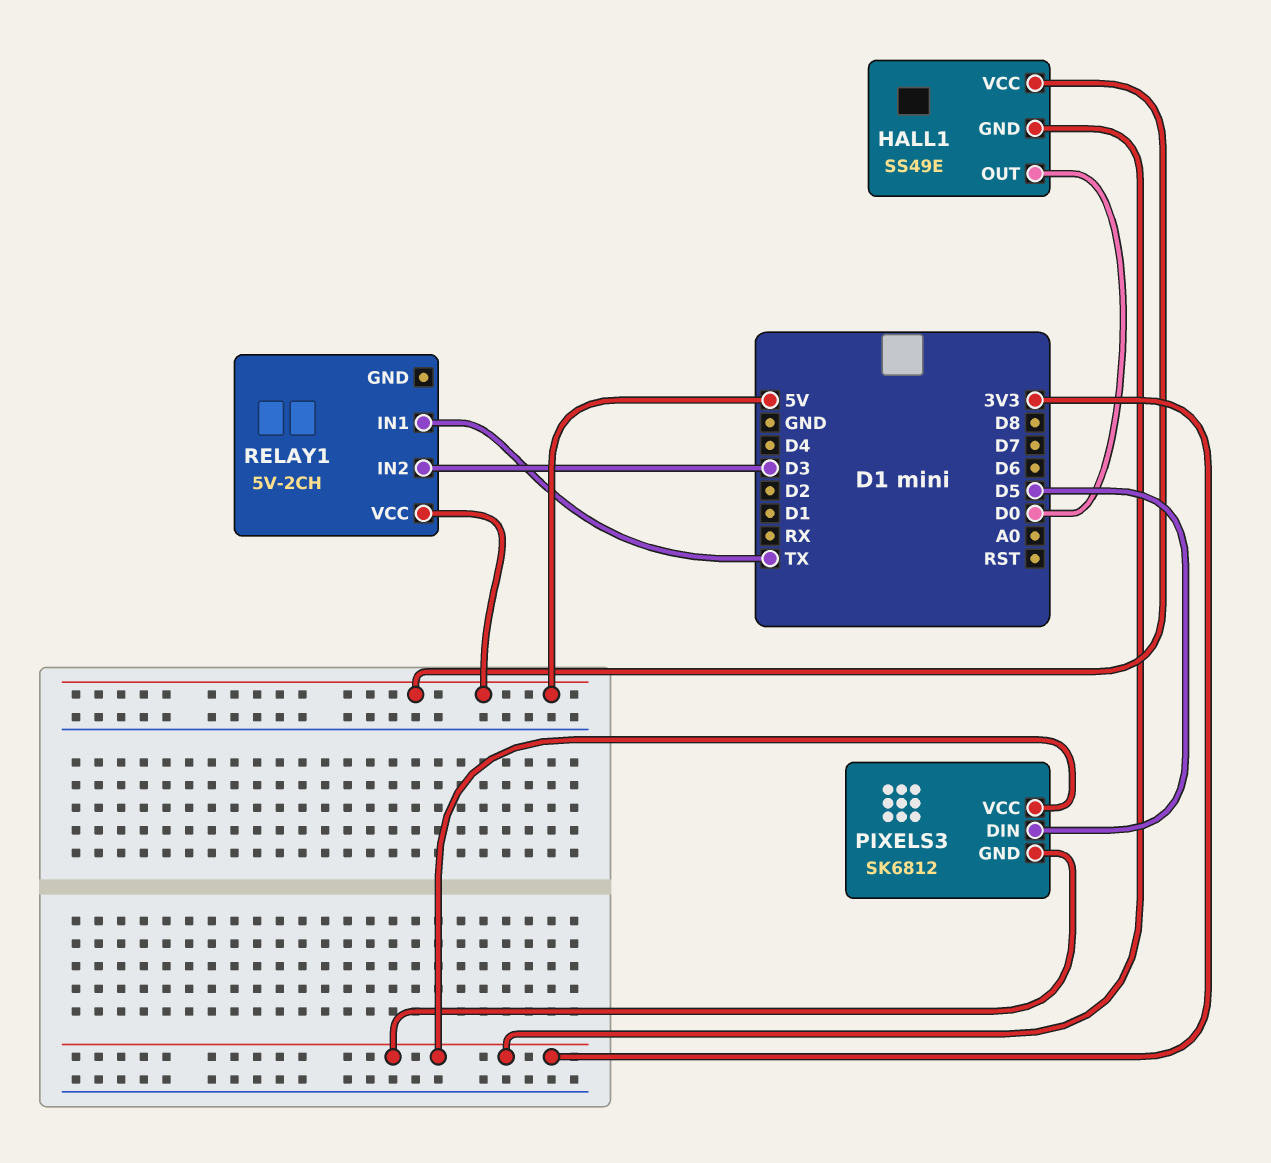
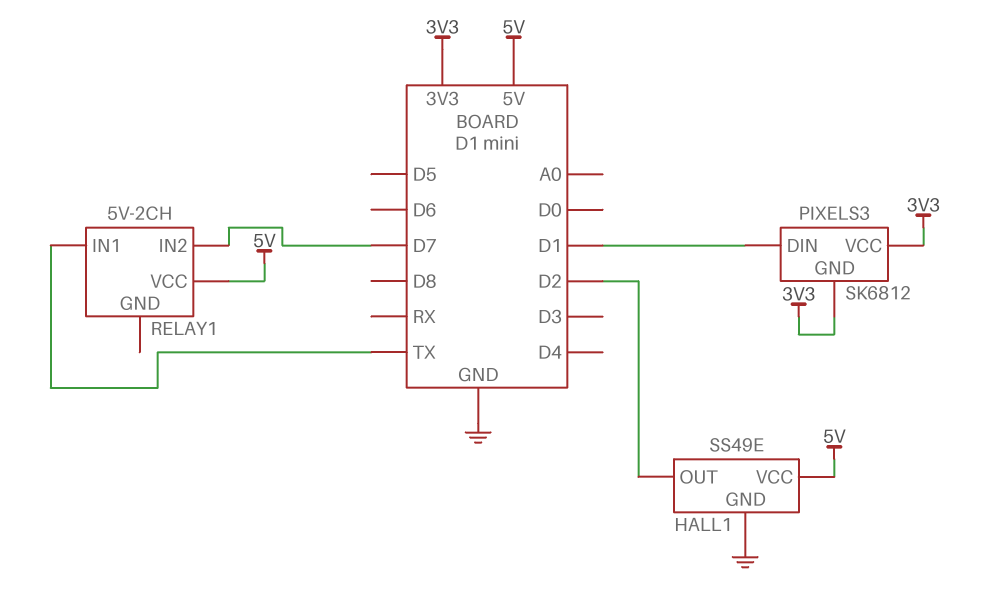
HALL1 pin GND: 3V3 -> GND
HALL1 pin OUT: D0 -> D2
PIXELS3 pin DIN: D5 -> D1
RELAY1 pin IN2: D3 -> D7

